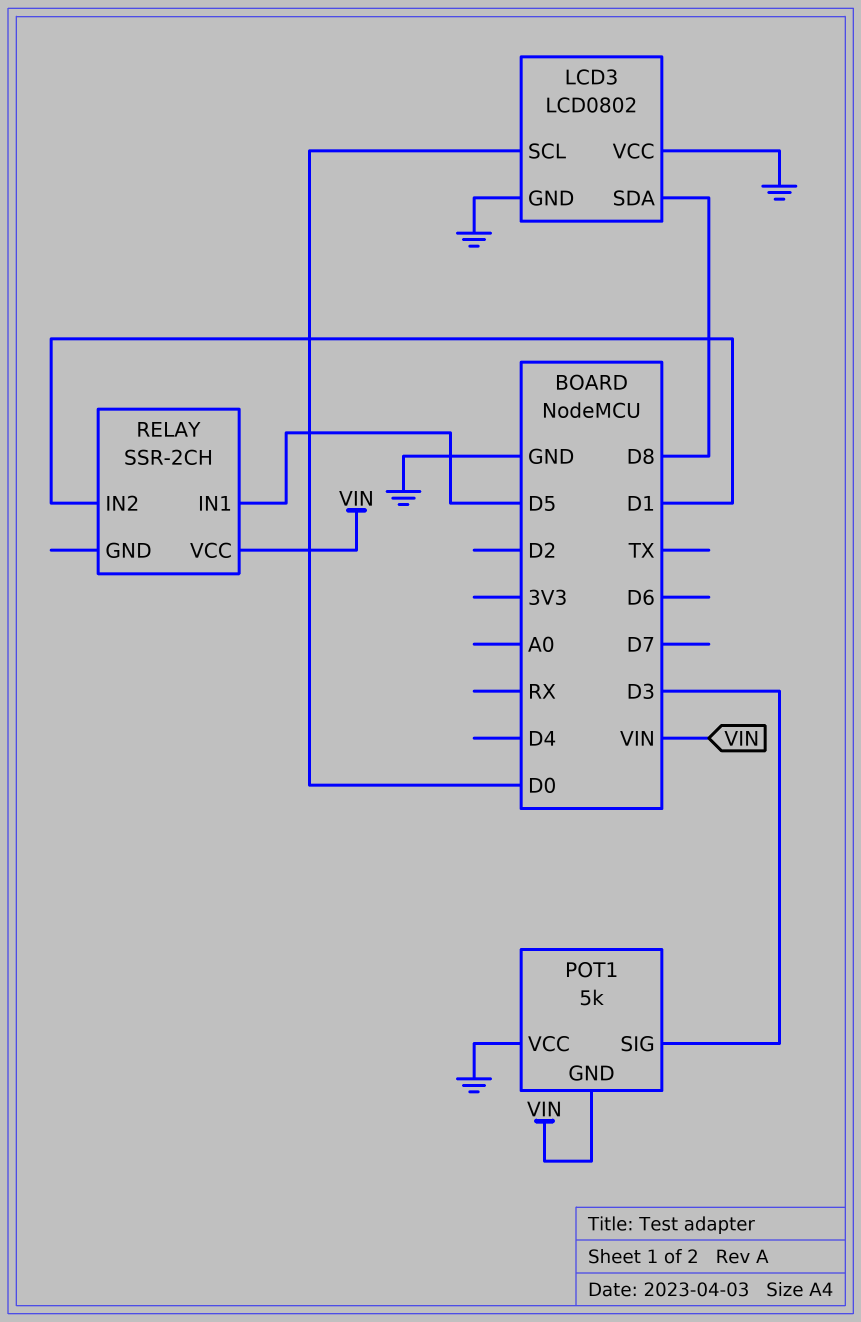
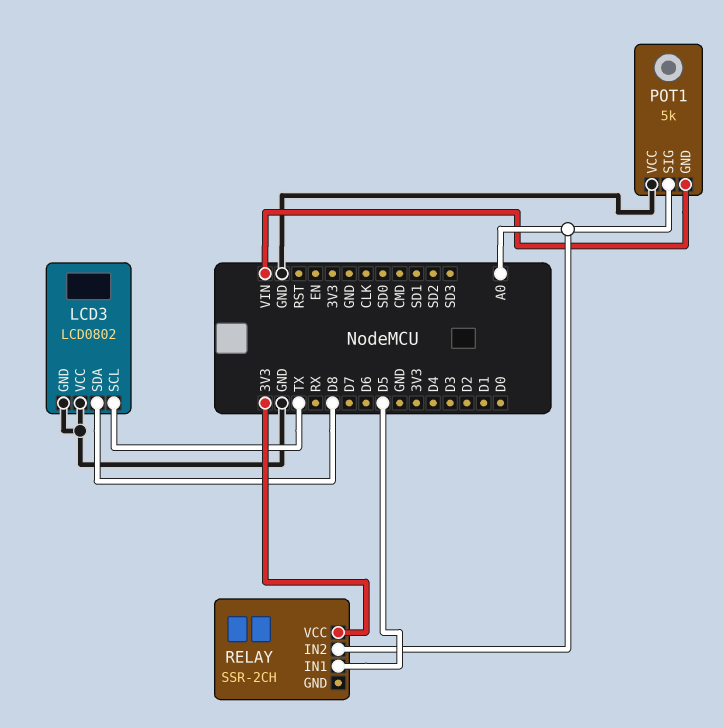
LCD3 pin SCL: D0 -> TX
POT1 pin SIG: D3 -> A0
RELAY pin IN2: D1 -> A0
RELAY pin VCC: VIN -> 3V3

